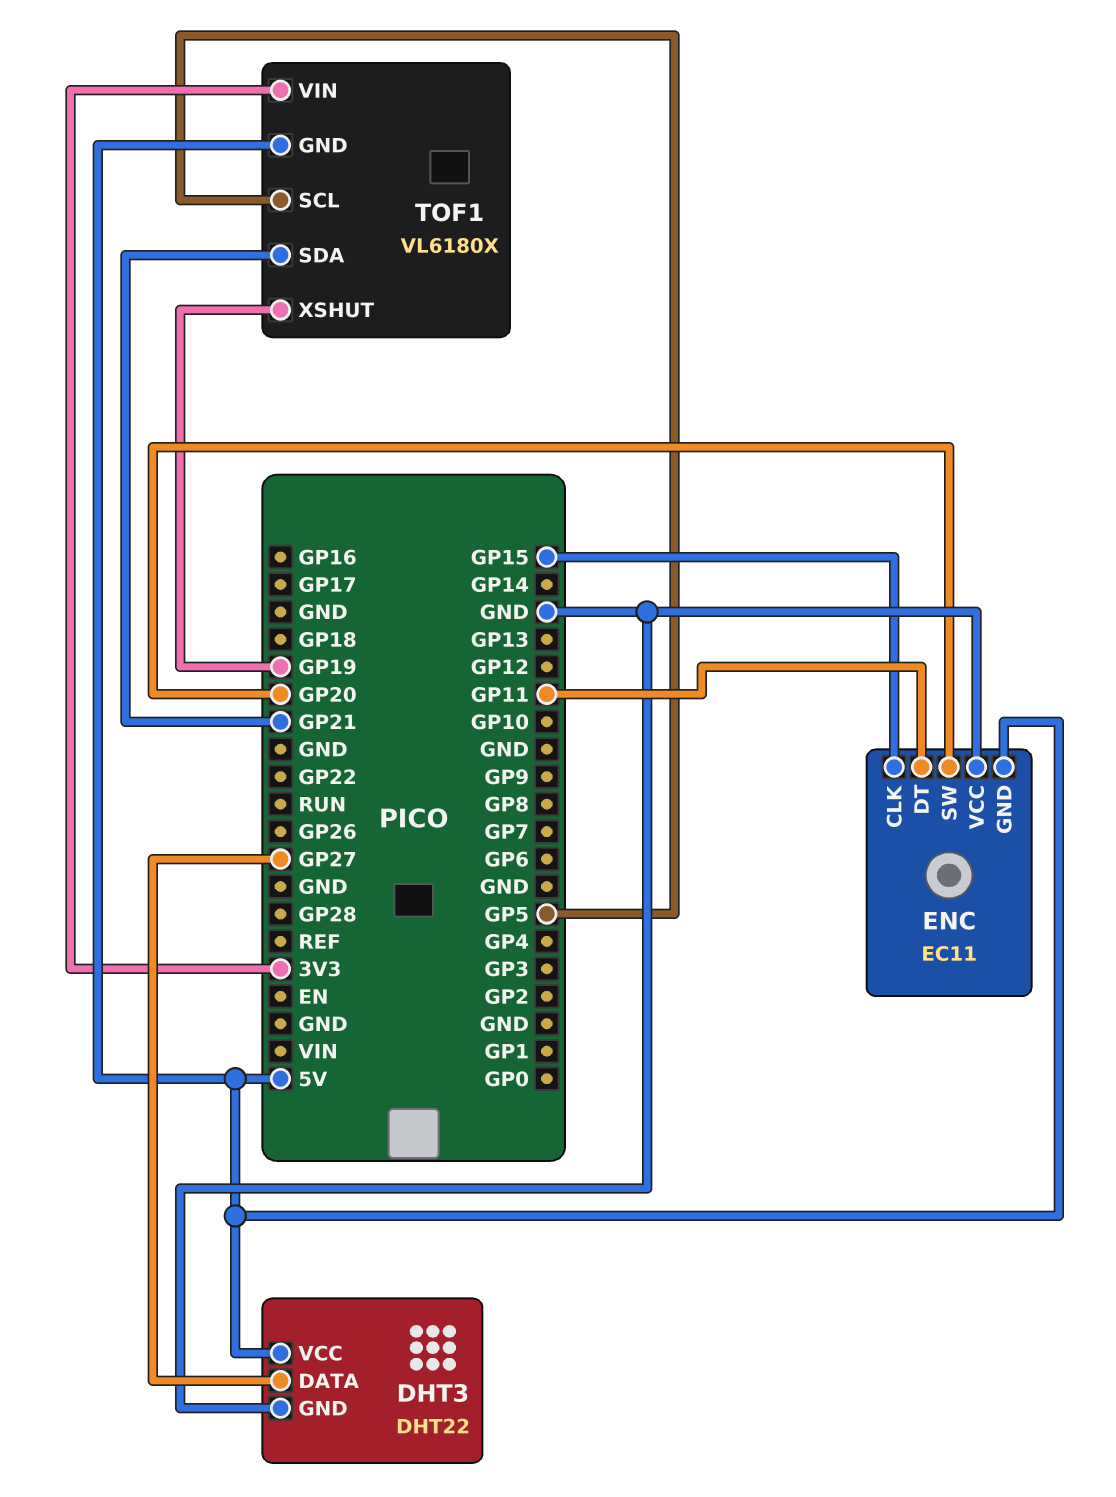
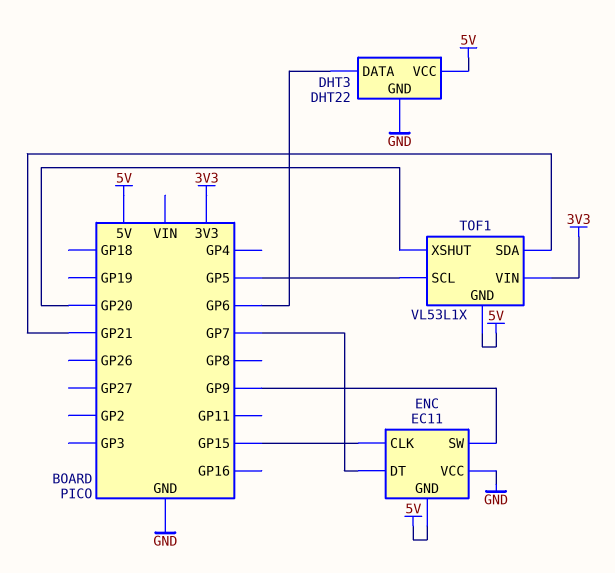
DHT3 pin DATA: GP27 -> GP6
ENC pin DT: GP11 -> GP7
ENC pin SW: GP20 -> GP9
TOF1: VL6180X -> VL53L1X
TOF1 pin XSHUT: GP19 -> GP20

